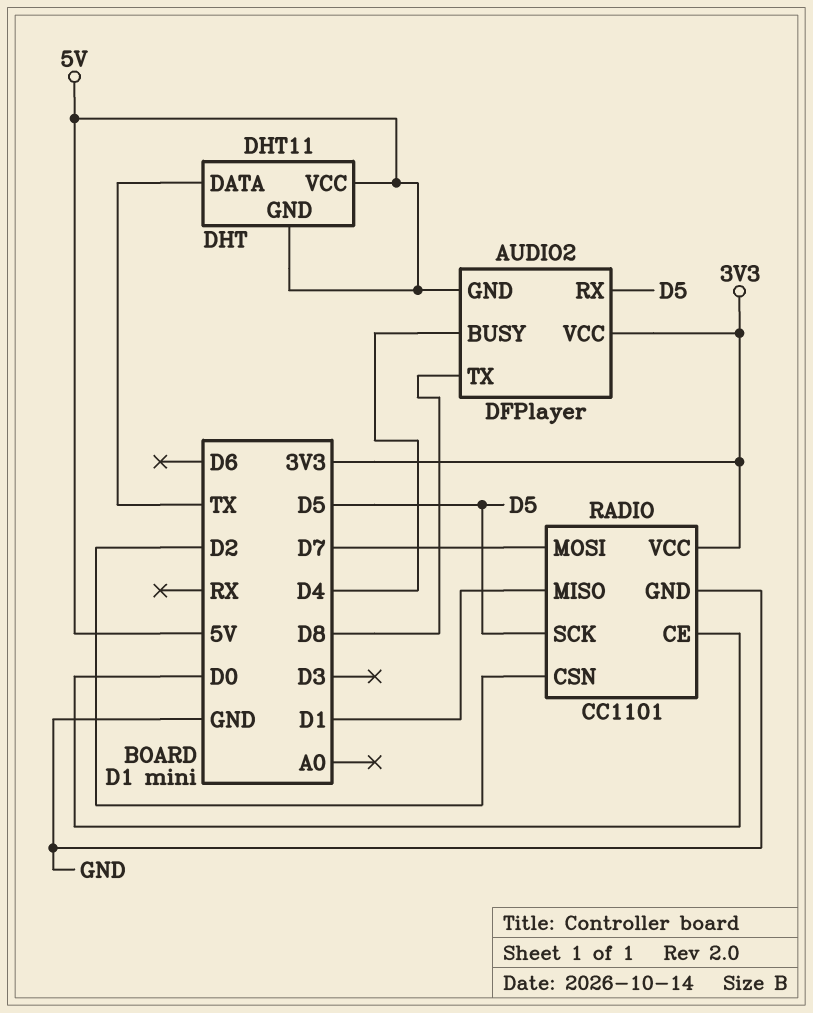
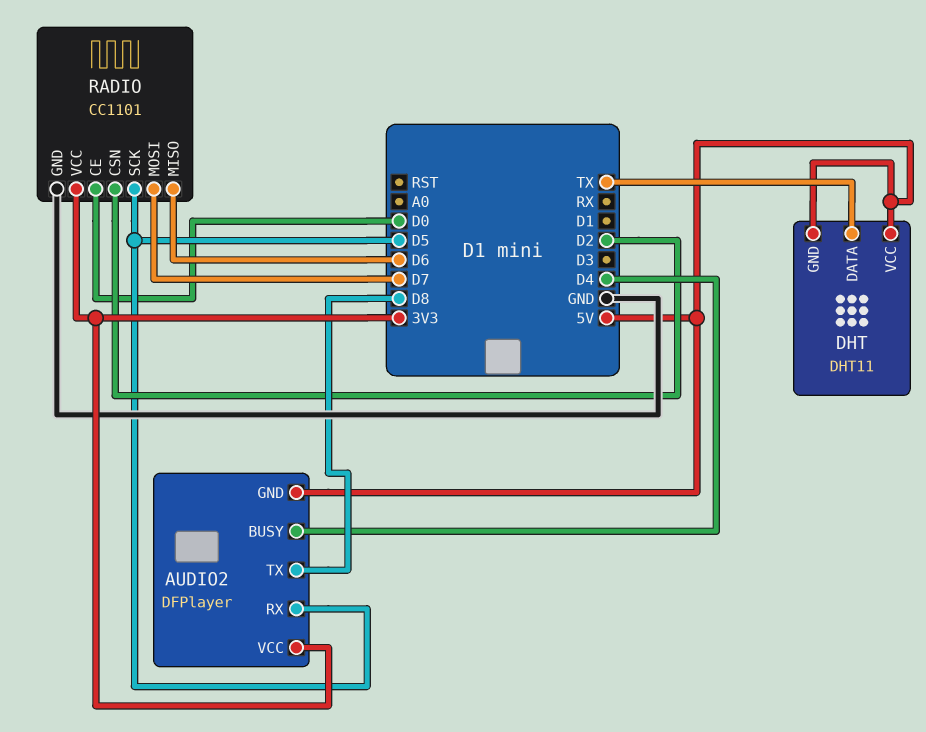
RADIO pin MISO: D1 -> D6

